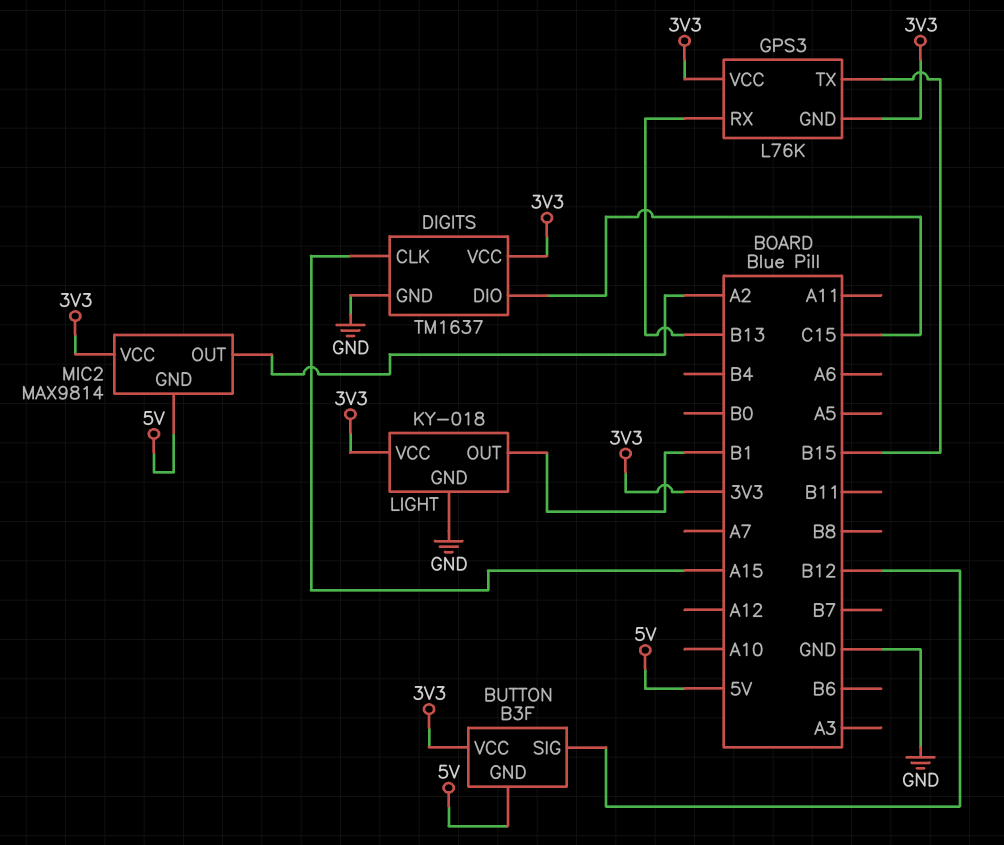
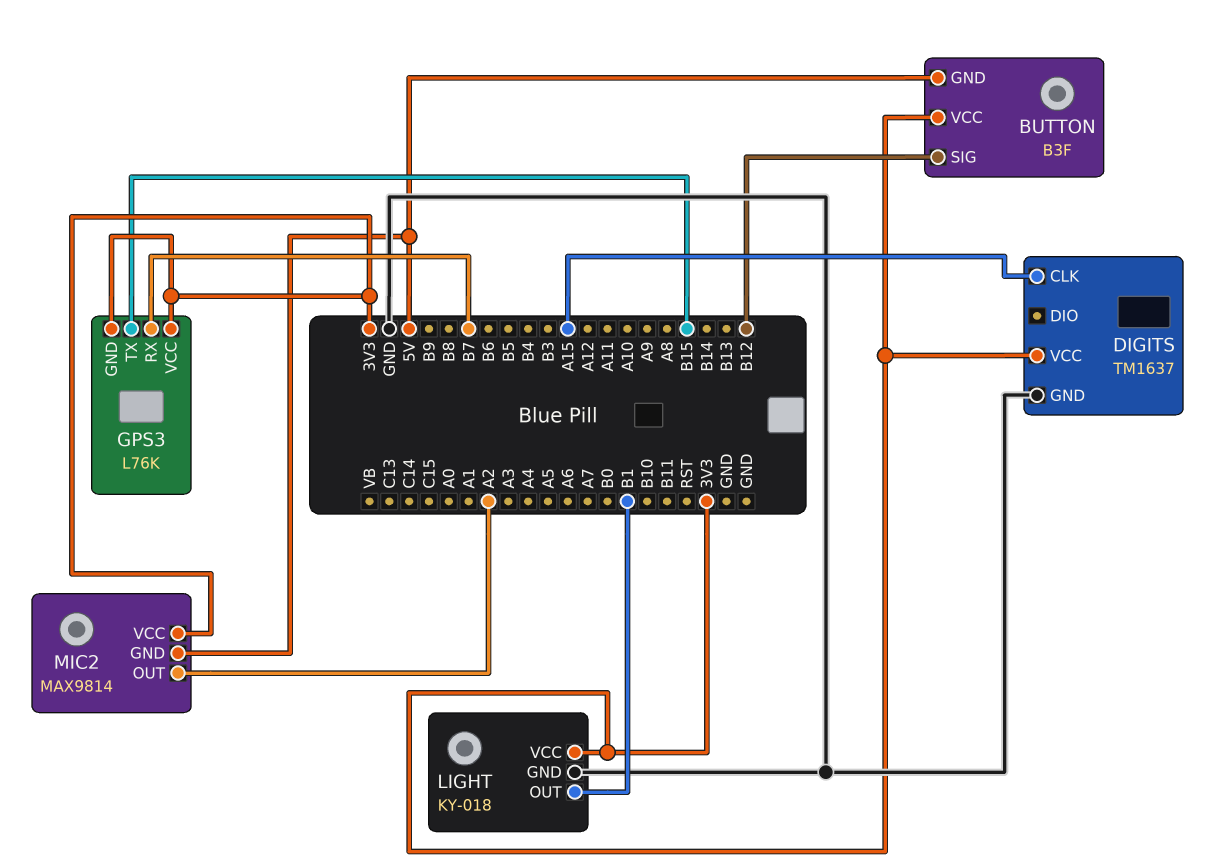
DIGITS pin DIO: C15 -> none
GPS3 pin RX: B13 -> B7

